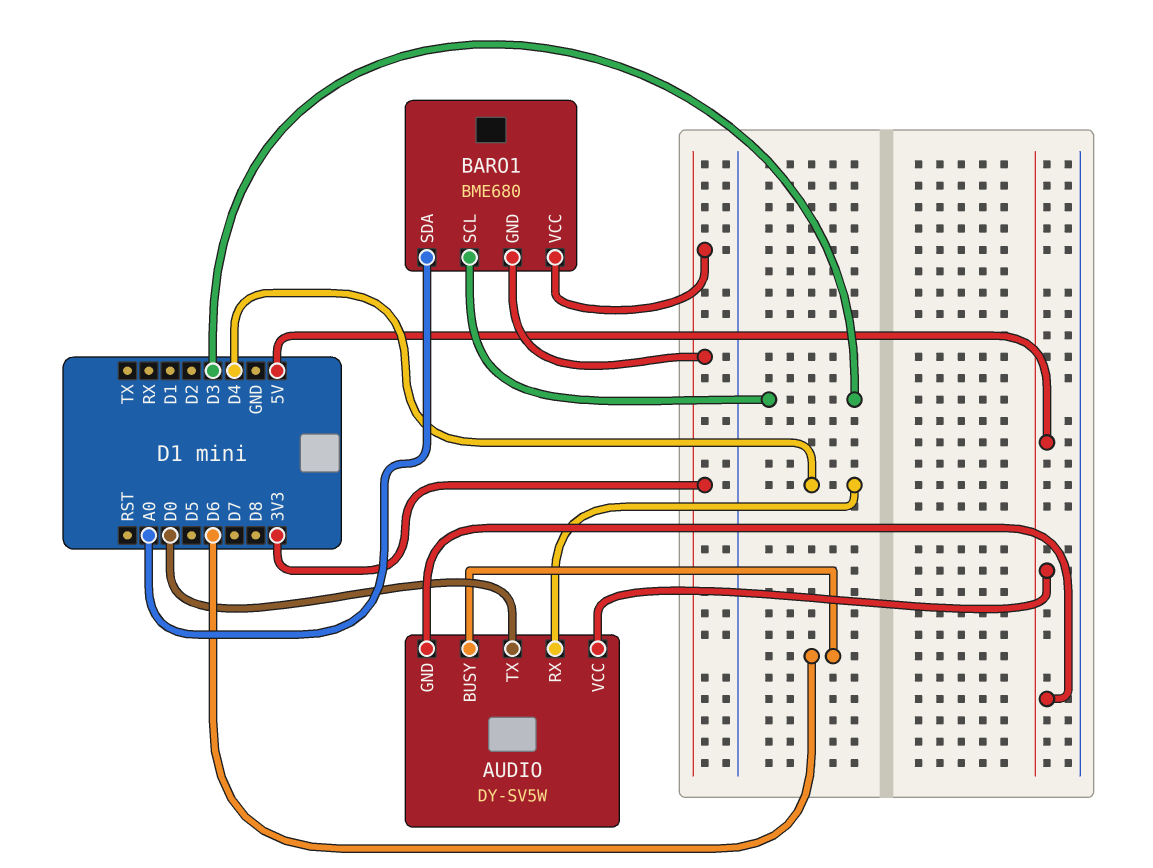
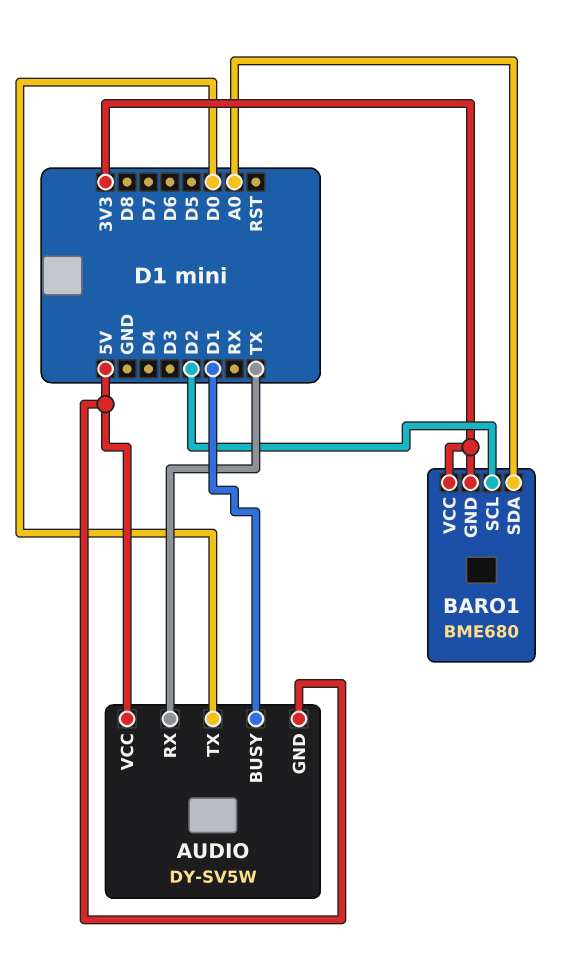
AUDIO pin BUSY: D6 -> D1
AUDIO pin RX: D4 -> TX
BARO1 pin SCL: D3 -> D2

